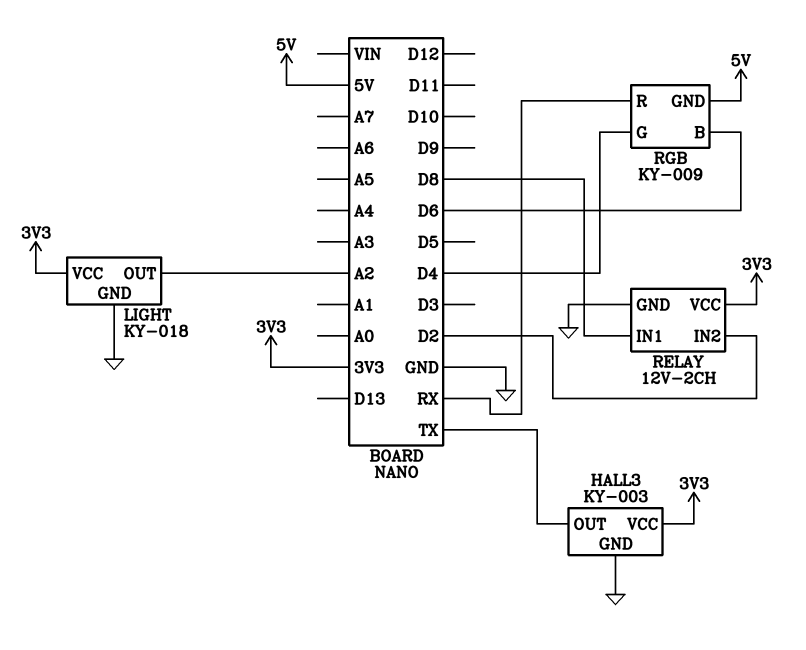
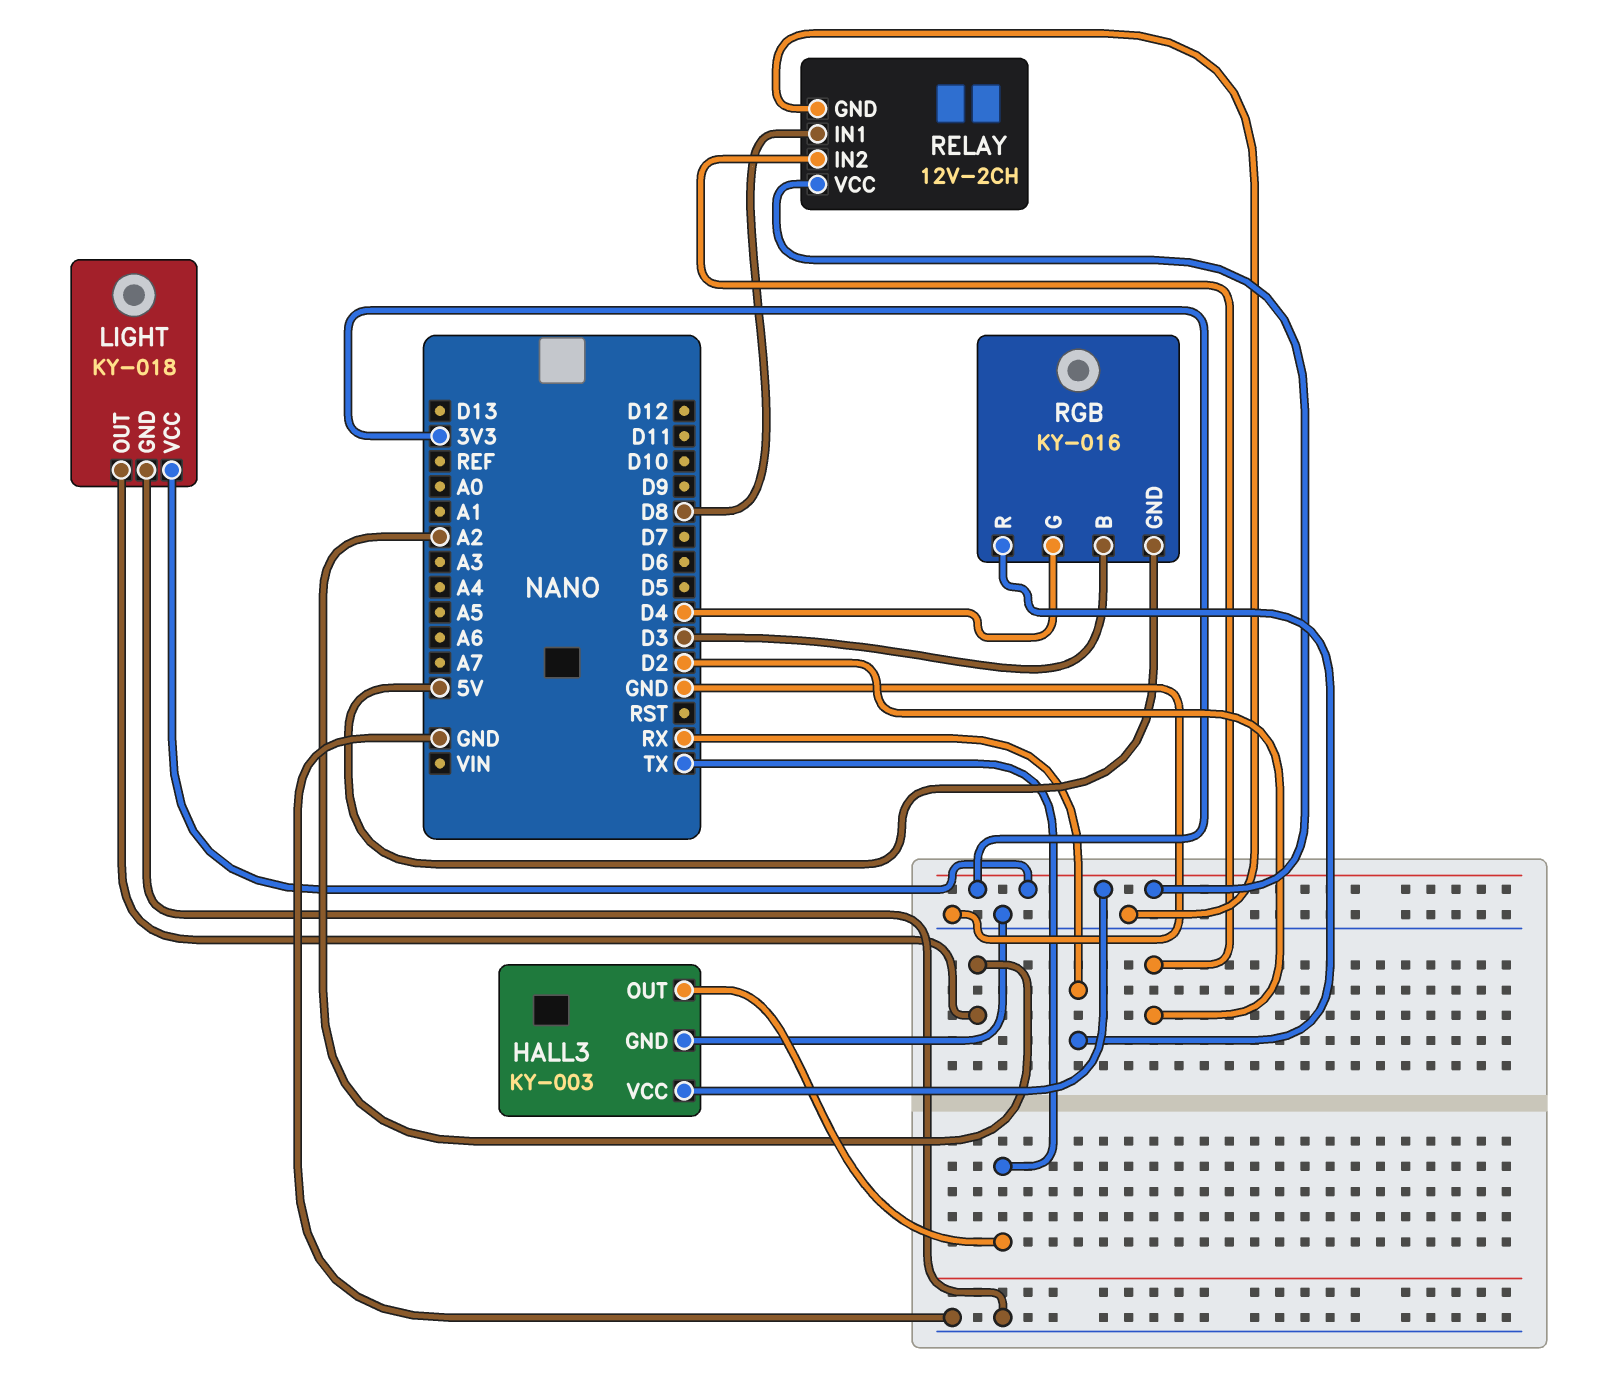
RGB: KY-009 -> KY-016
RGB pin B: D6 -> D3

